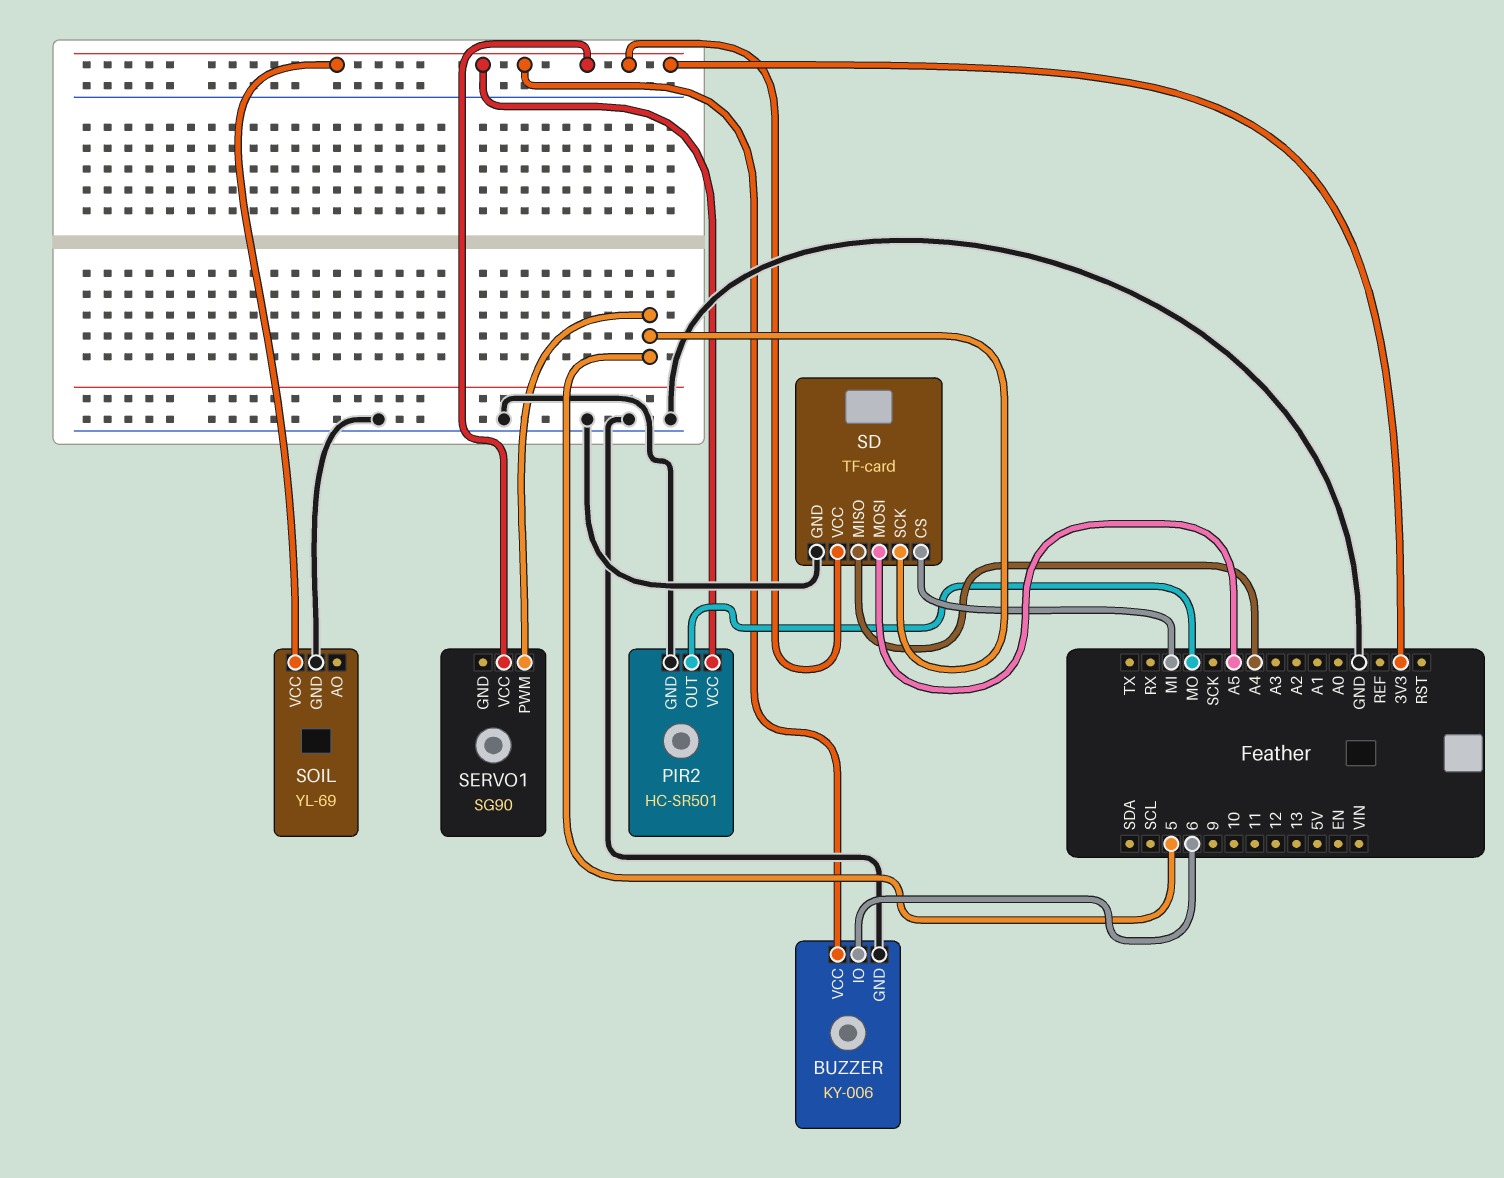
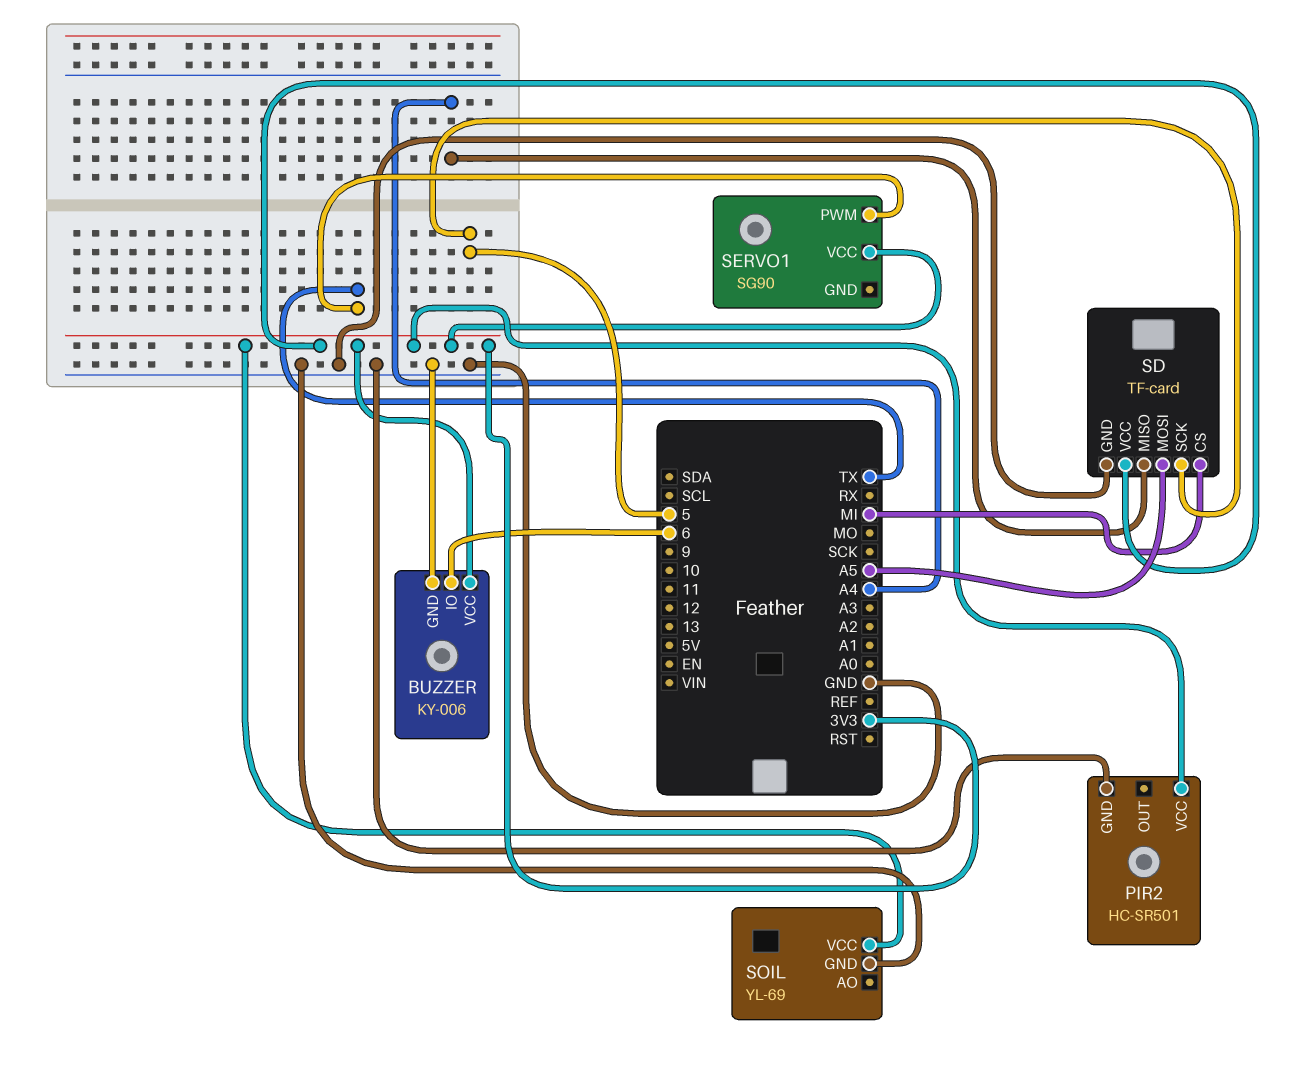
PIR2 pin OUT: MO -> none
SERVO1 pin PWM: 5 -> TX

